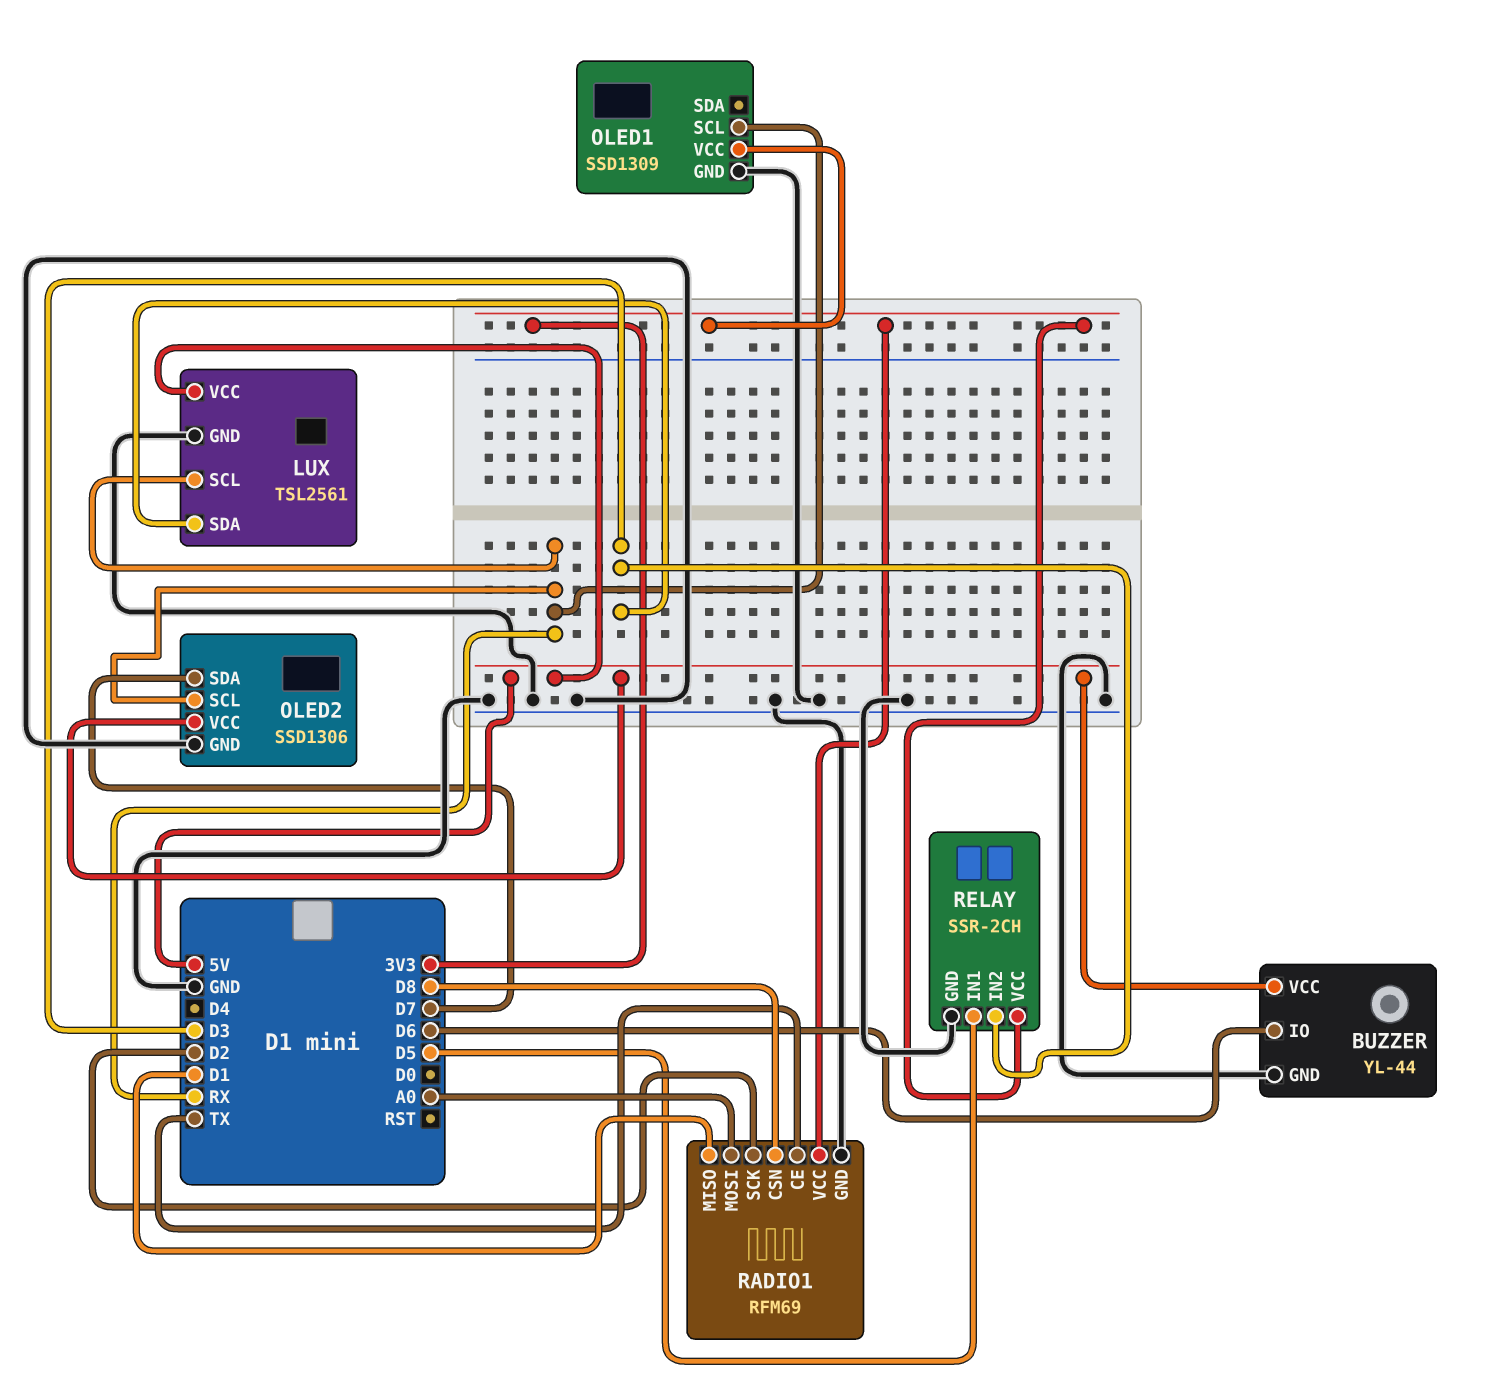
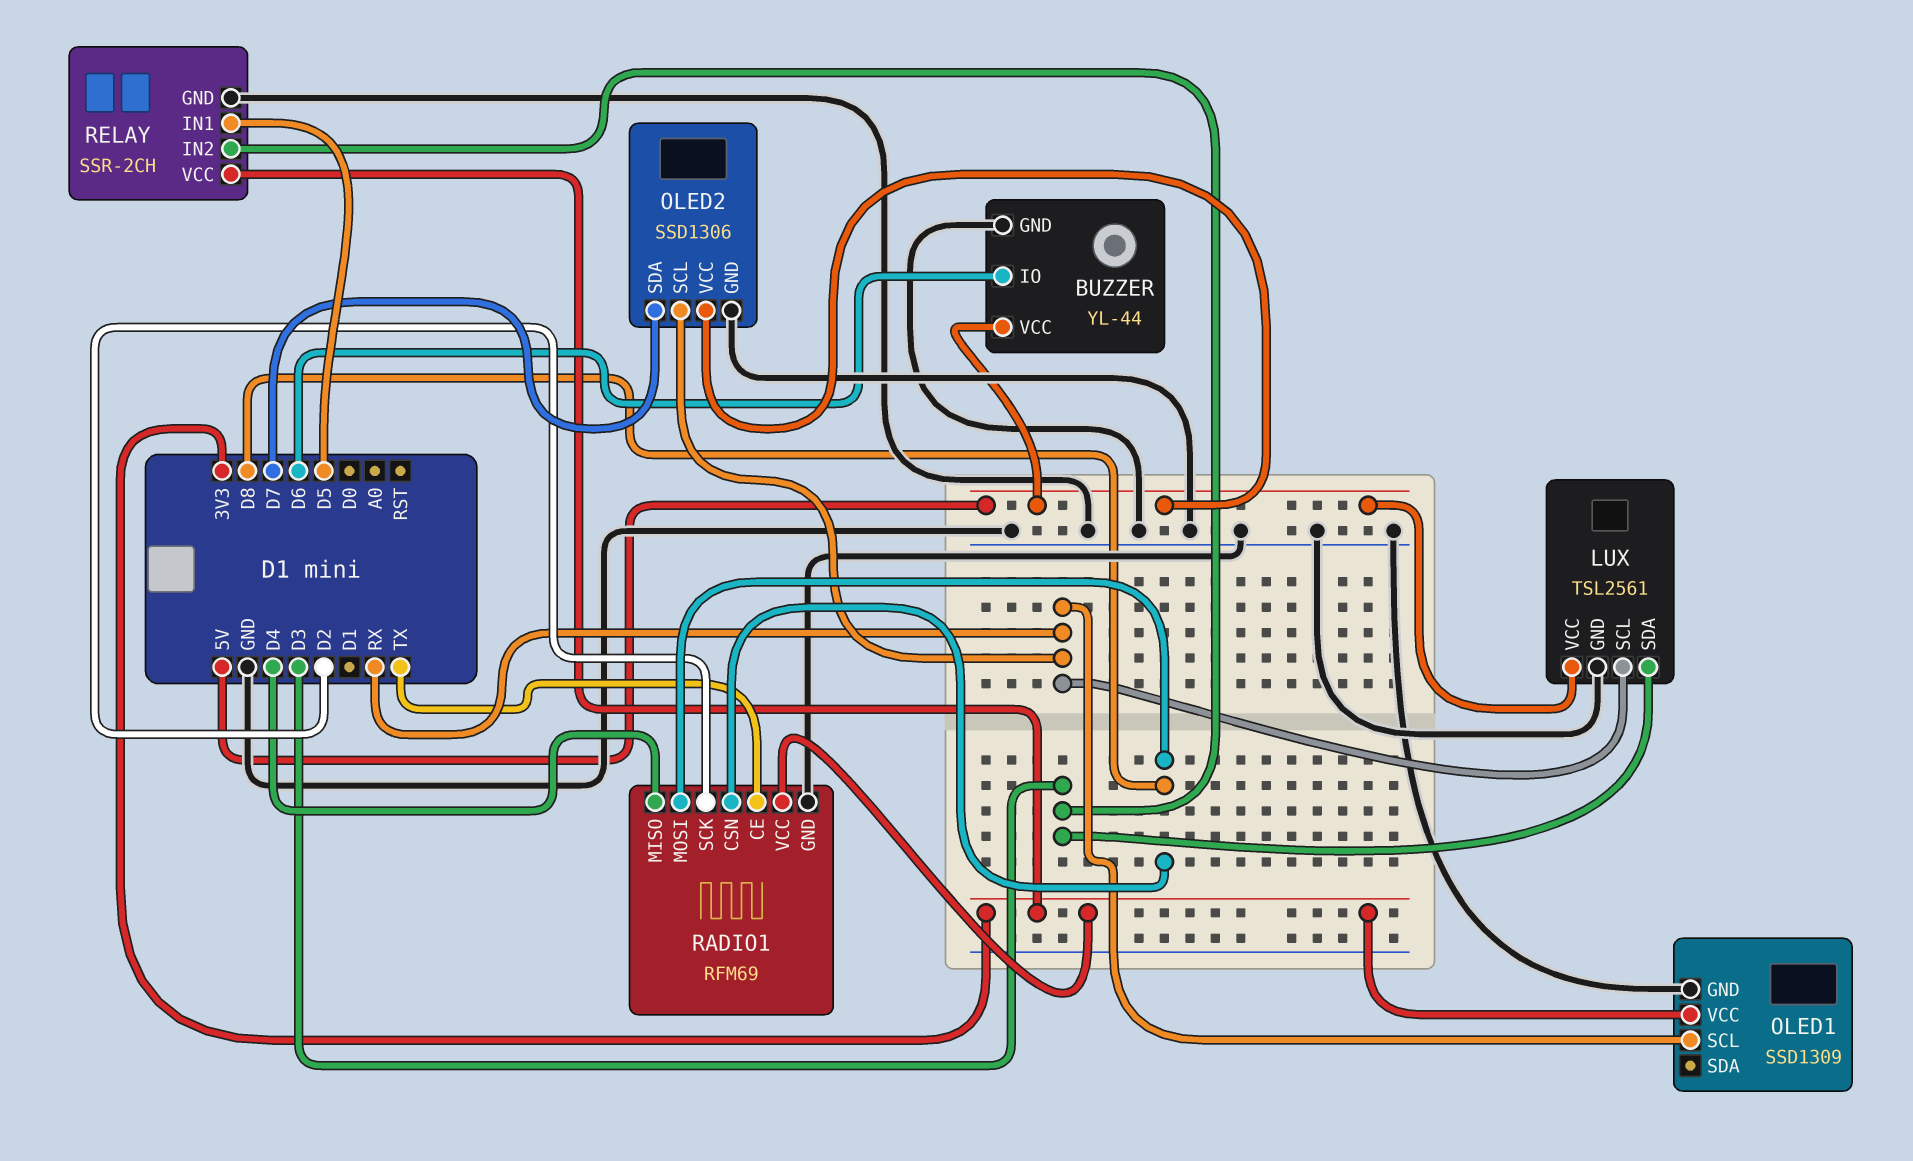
RADIO1 pin MISO: D1 -> D4
RADIO1 pin MOSI: A0 -> D8

